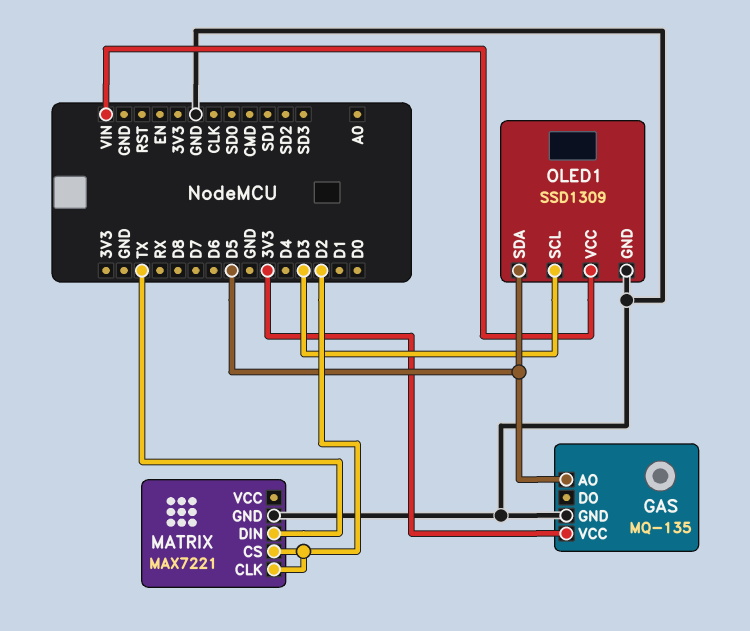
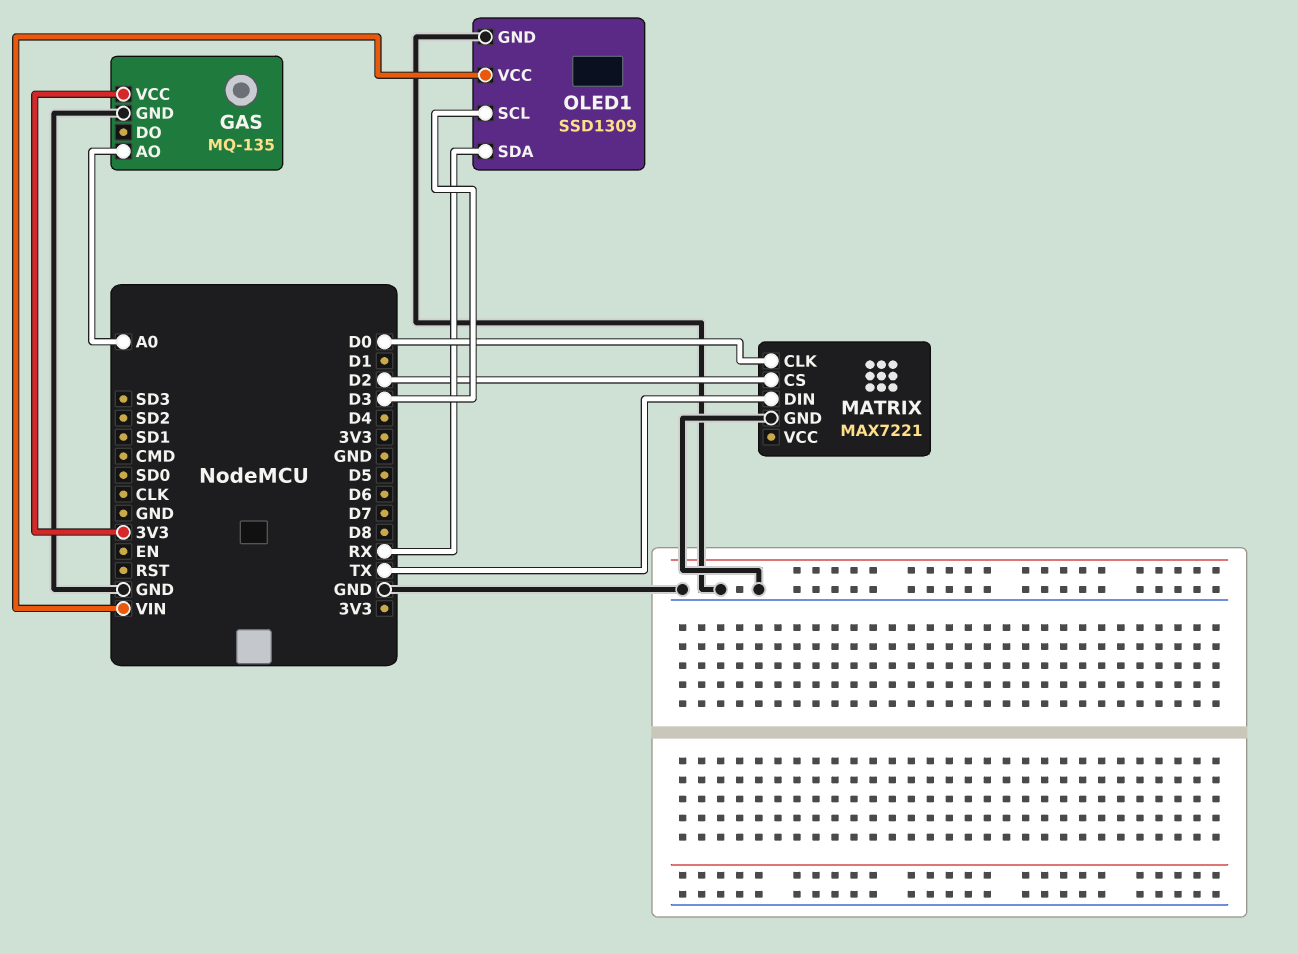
GAS pin AO: D5 -> A0
MATRIX pin CLK: D2 -> D0
OLED1 pin SDA: D5 -> RX

